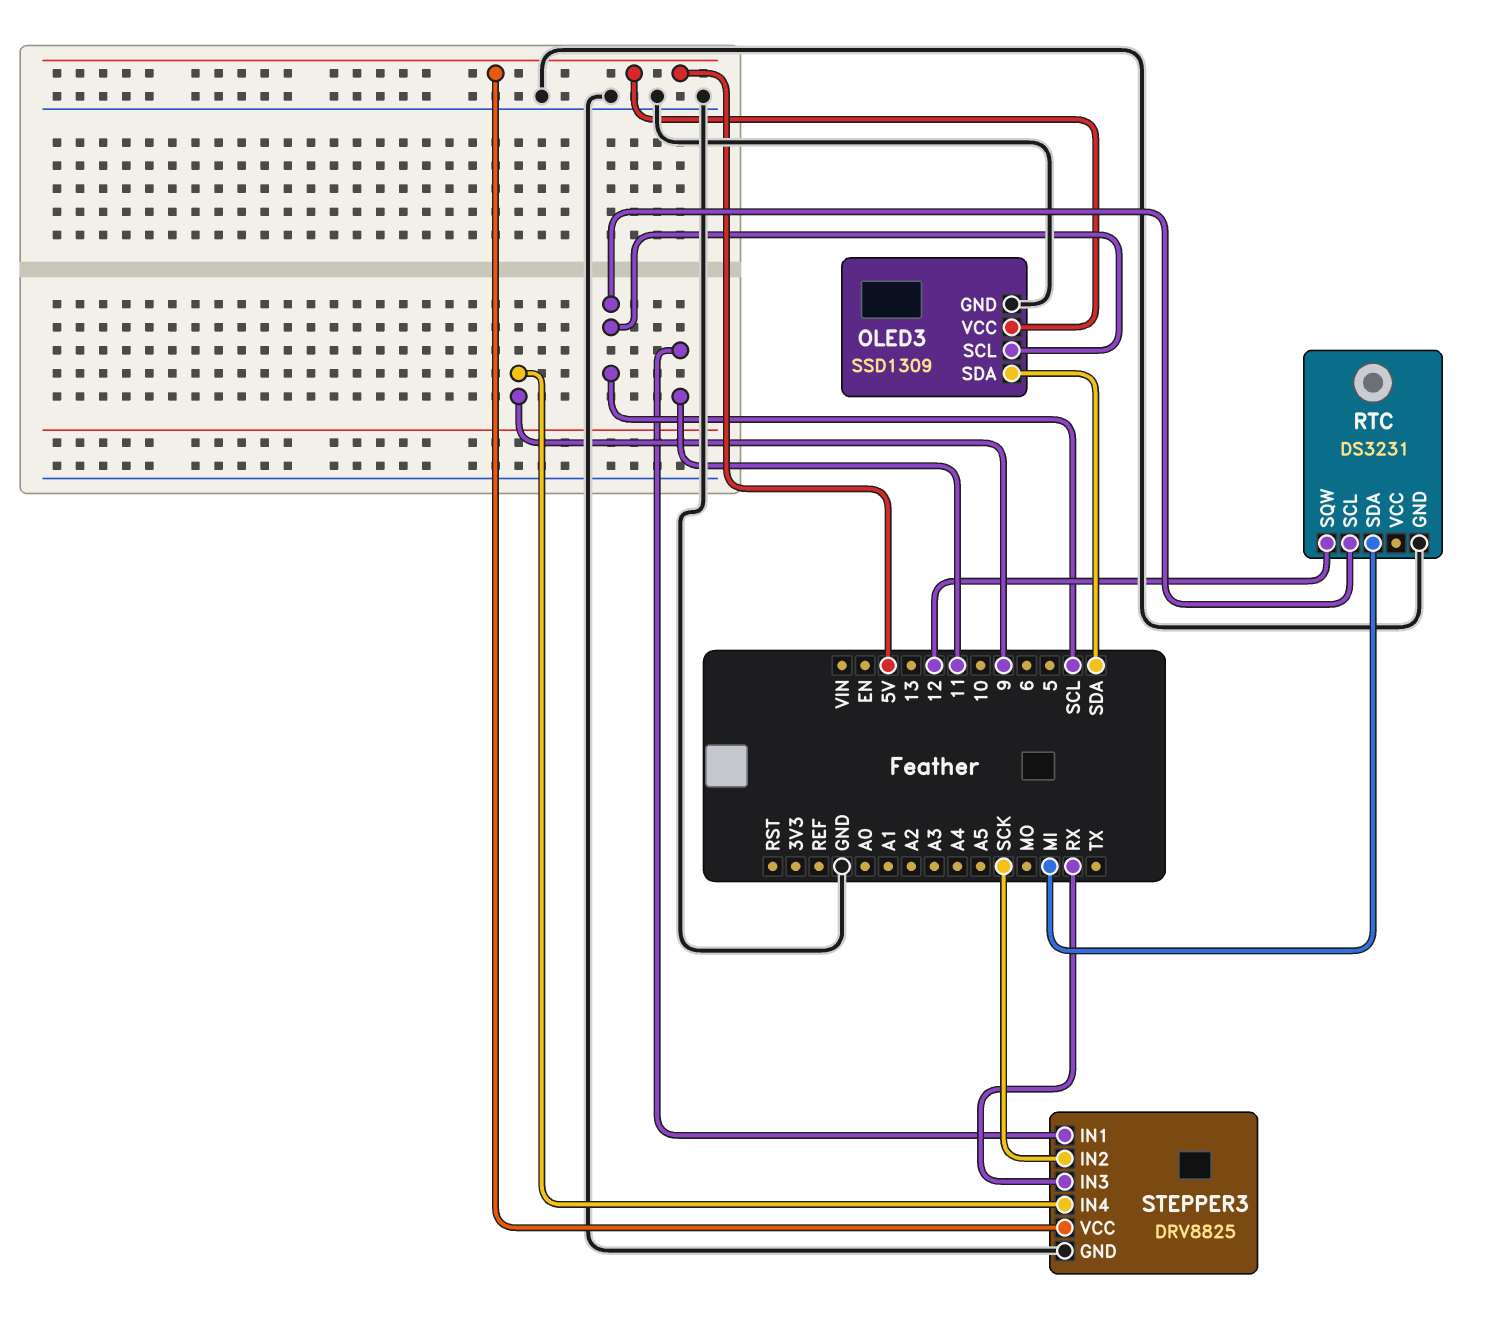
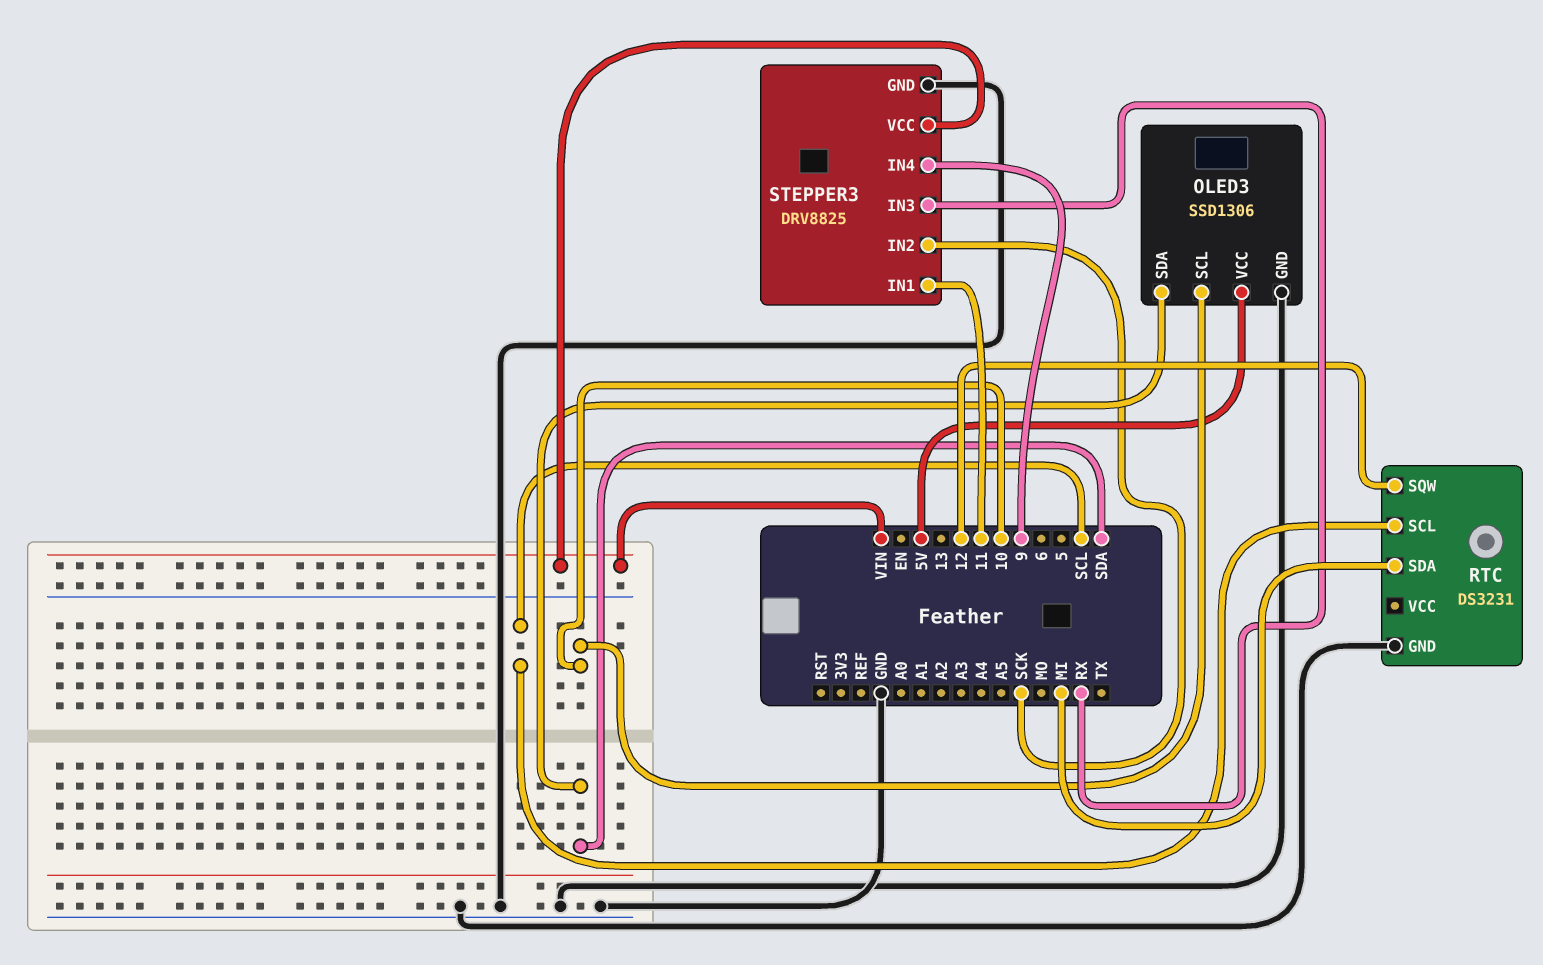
OLED3: SSD1309 -> SSD1306
OLED3 pin SCL: SCL -> 10
STEPPER3 pin VCC: 5V -> VIN

